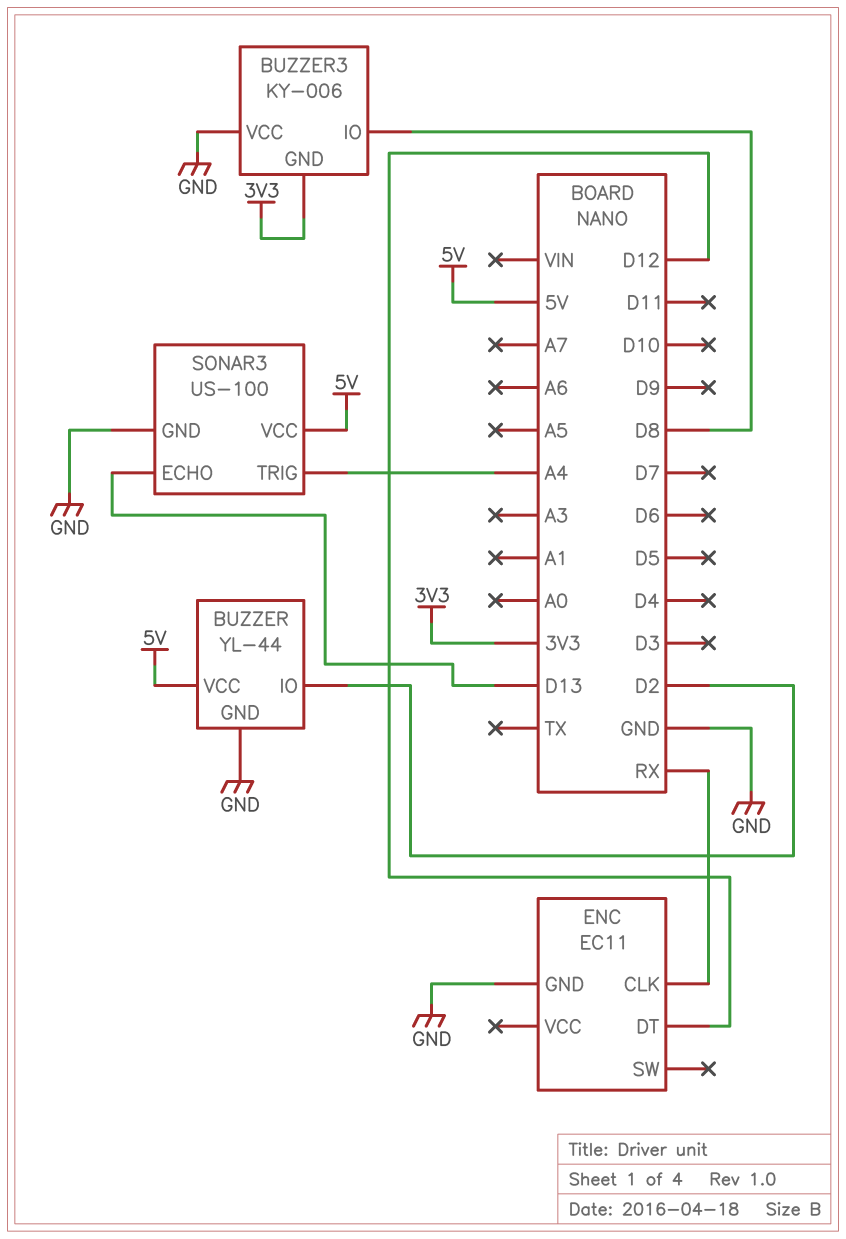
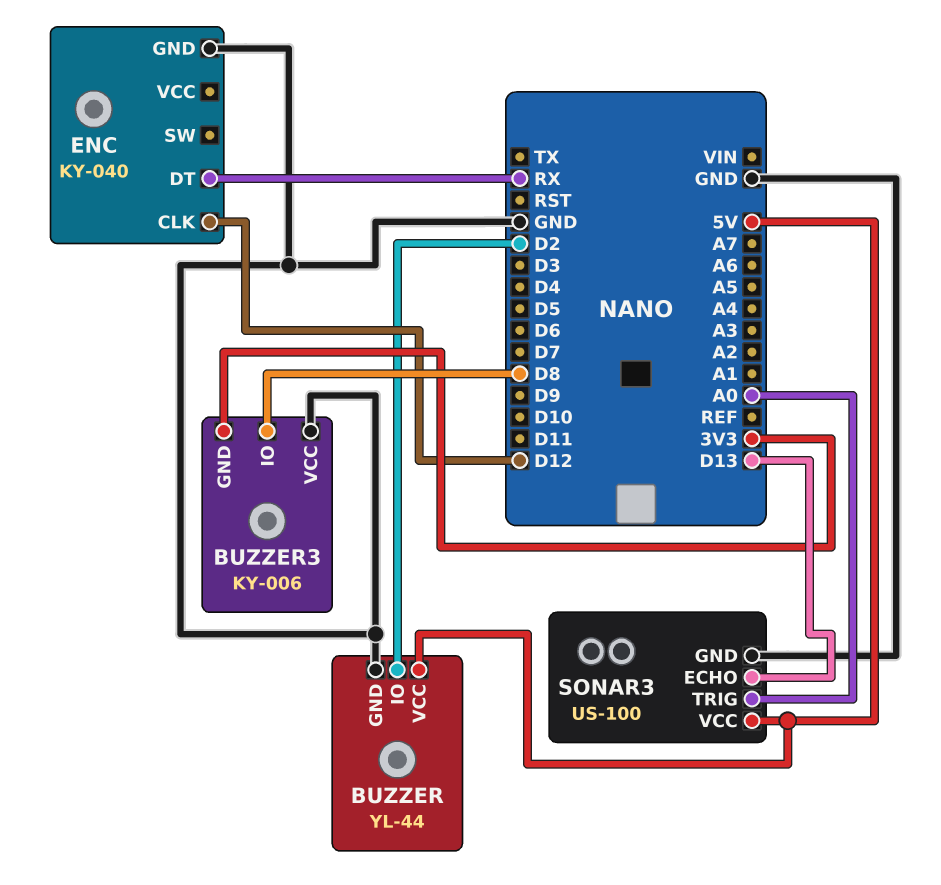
ENC: EC11 -> KY-040
ENC pin CLK: RX -> D12
ENC pin DT: D12 -> RX
SONAR3 pin TRIG: A4 -> A0

